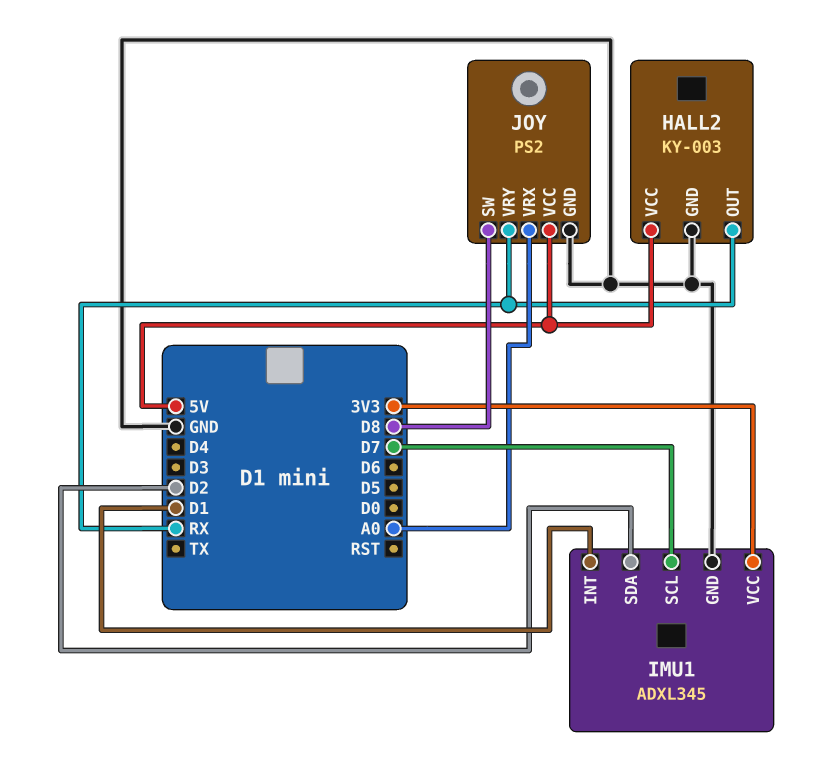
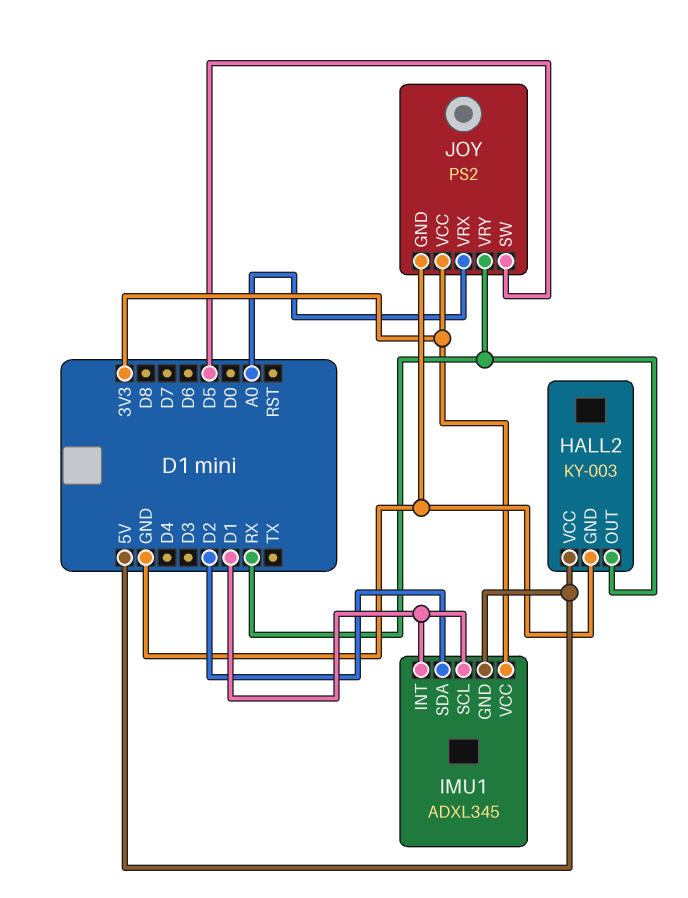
IMU1 pin GND: GND -> 5V
IMU1 pin SCL: D7 -> D1
JOY pin SW: D8 -> D5
JOY pin VCC: 5V -> 3V3

